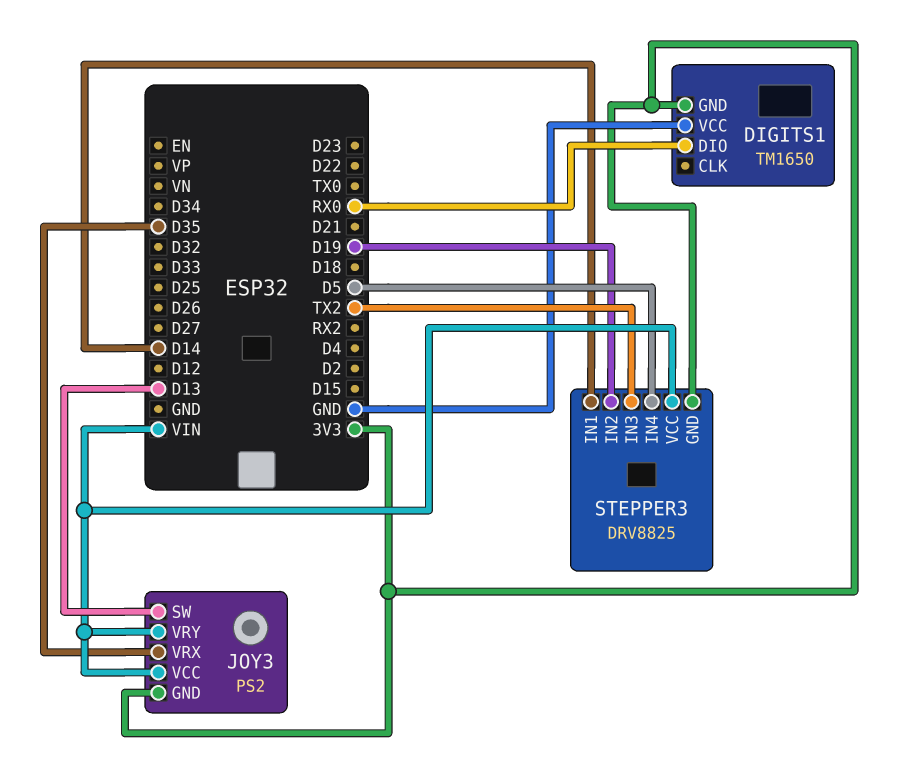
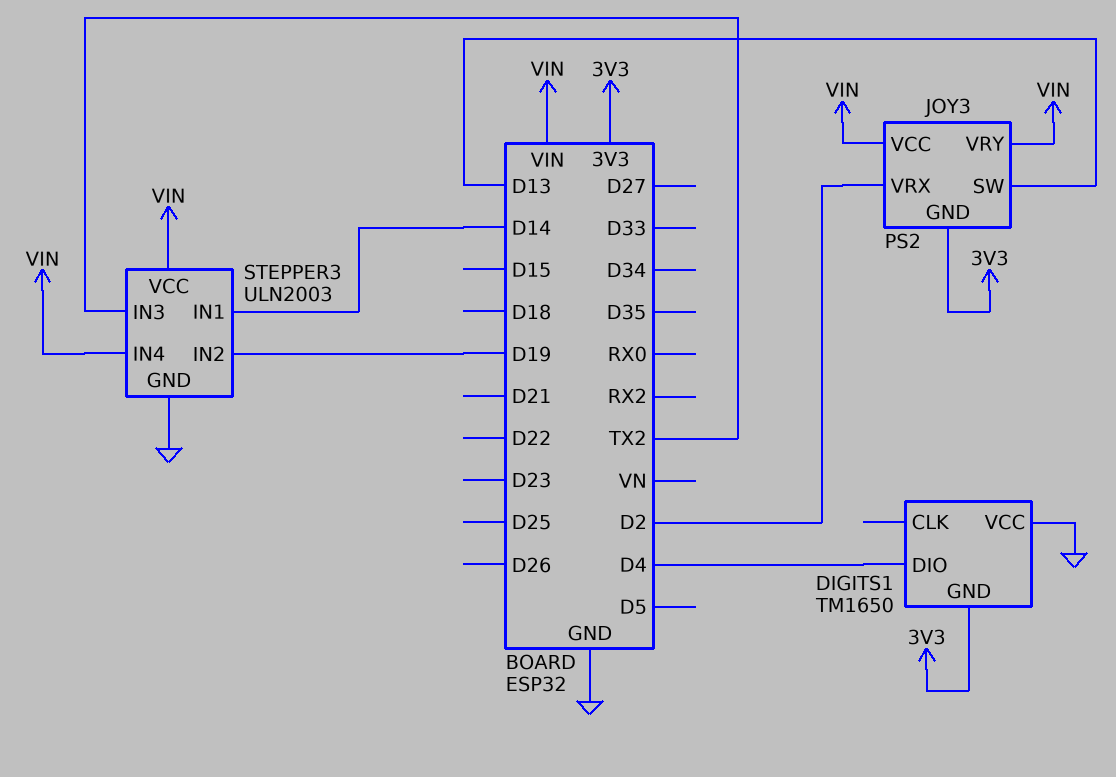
DIGITS1 pin DIO: RX0 -> D4
JOY3 pin VRX: D35 -> D2
STEPPER3: DRV8825 -> ULN2003
STEPPER3 pin GND: 3V3 -> GND
STEPPER3 pin IN4: D5 -> VIN

